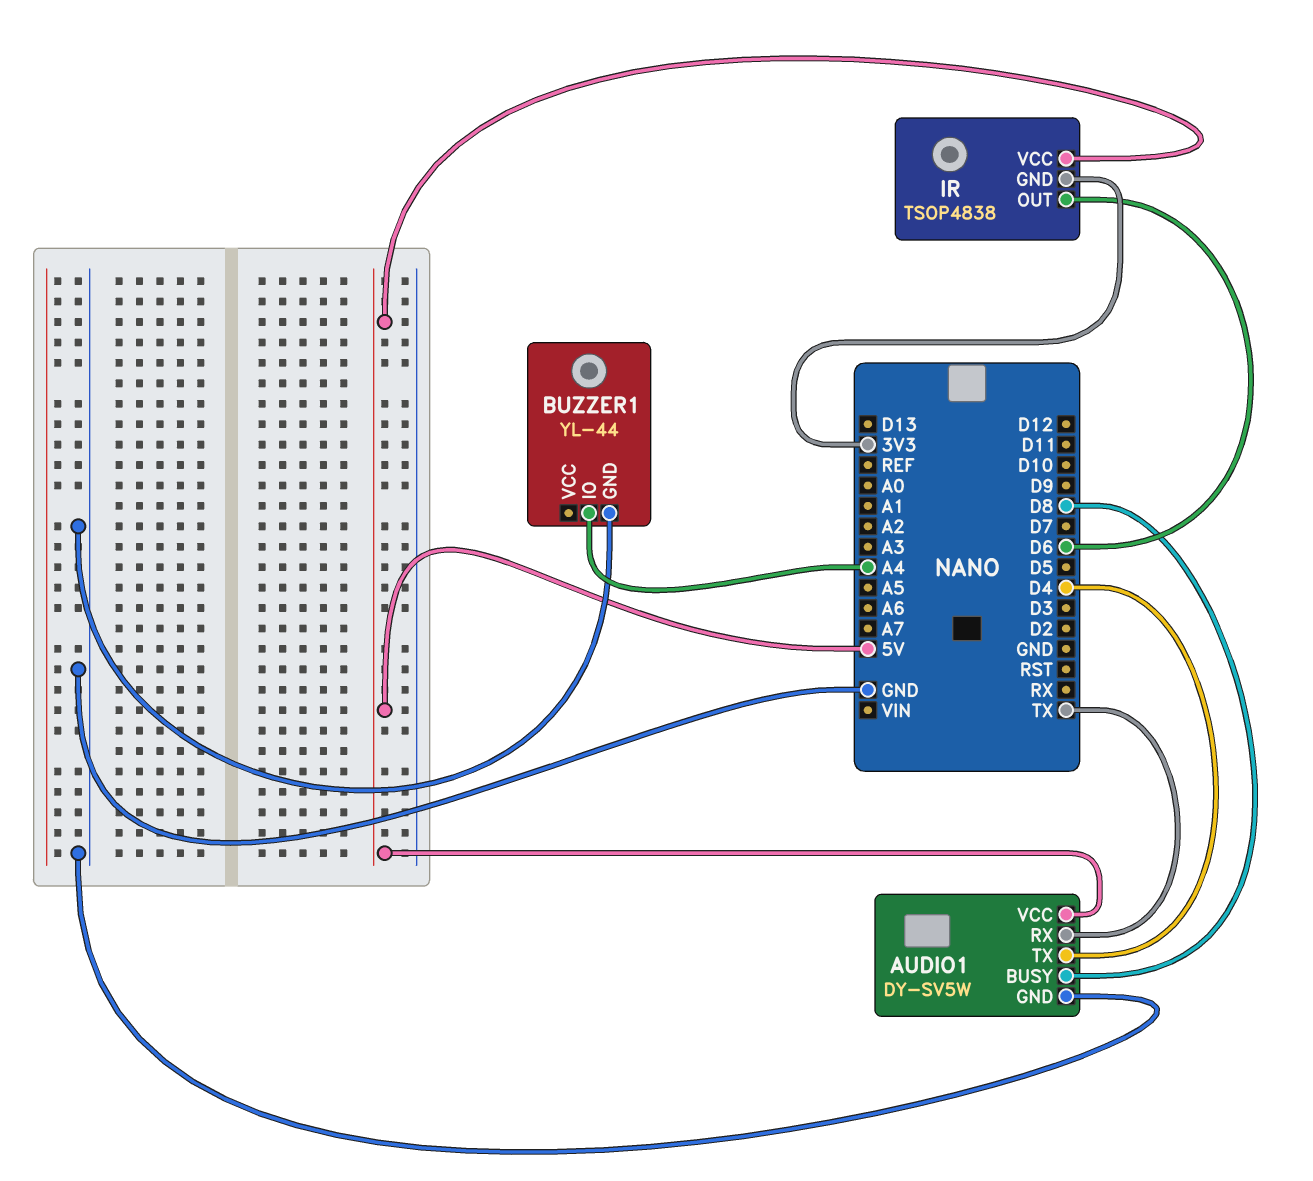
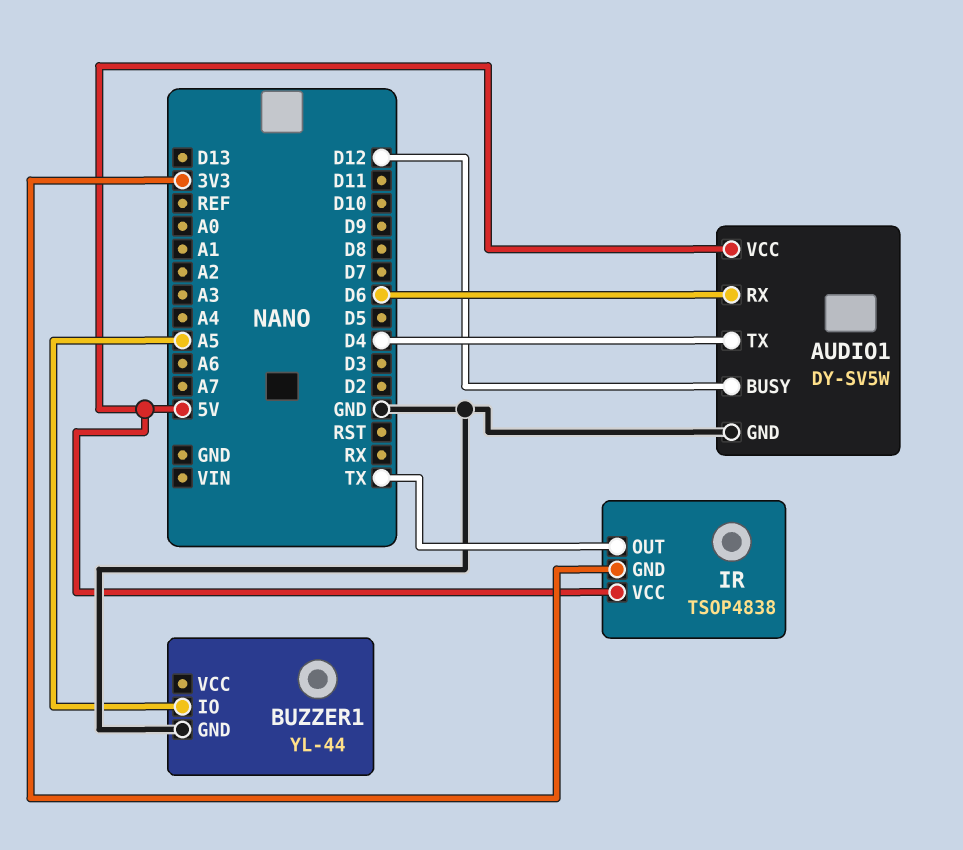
AUDIO1 pin BUSY: D8 -> D12
AUDIO1 pin RX: TX -> D6
BUZZER1 pin IO: A4 -> A5
IR pin OUT: D6 -> TX

